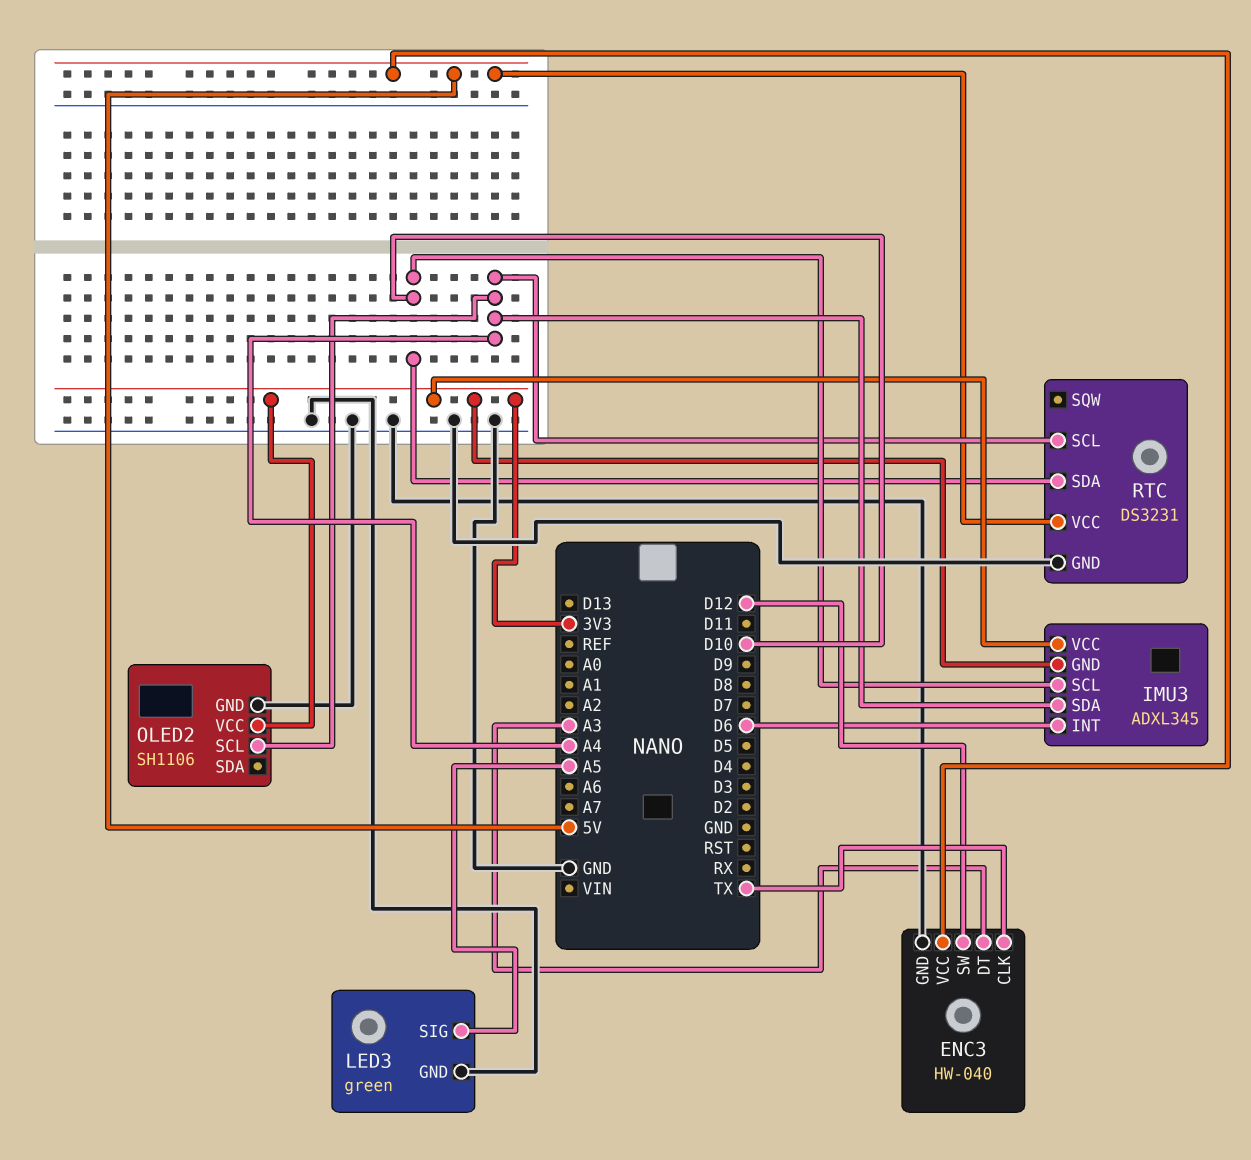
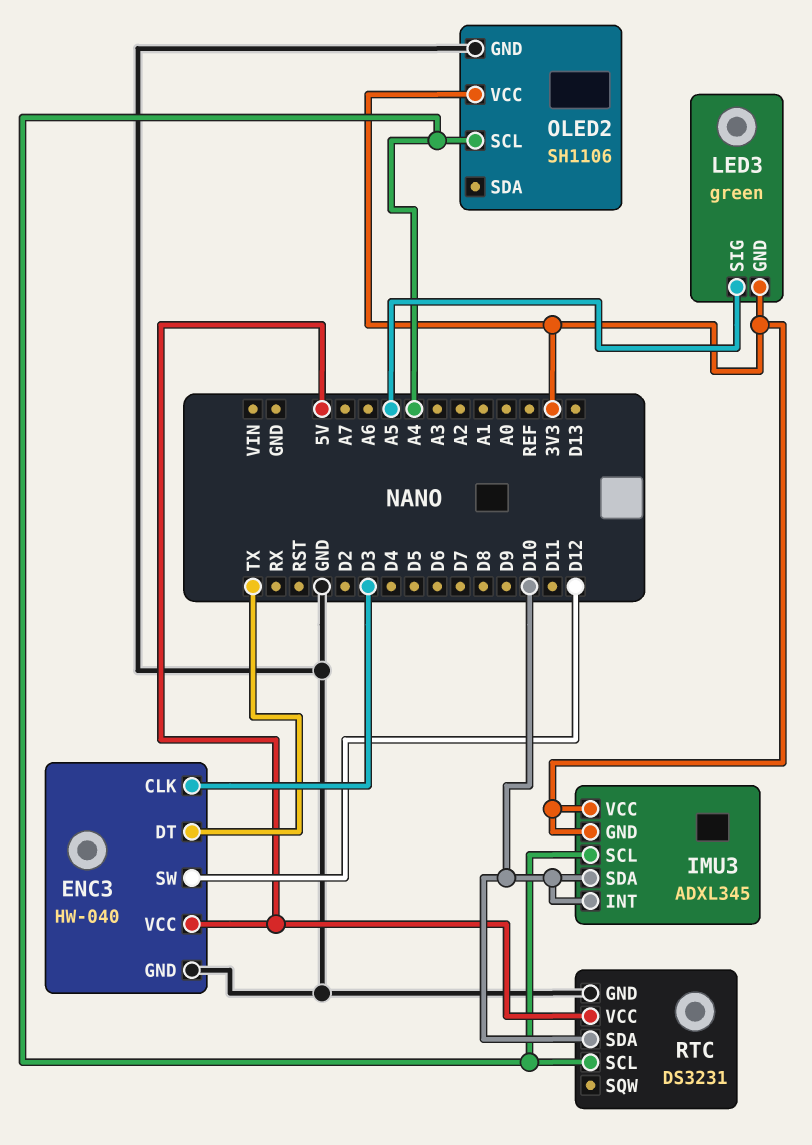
ENC3 pin CLK: TX -> D3
ENC3 pin DT: A3 -> TX
IMU3 pin INT: D6 -> D10
IMU3 pin SCL: D10 -> A4
IMU3 pin SDA: A4 -> D10
LED3 pin GND: GND -> 3V3

